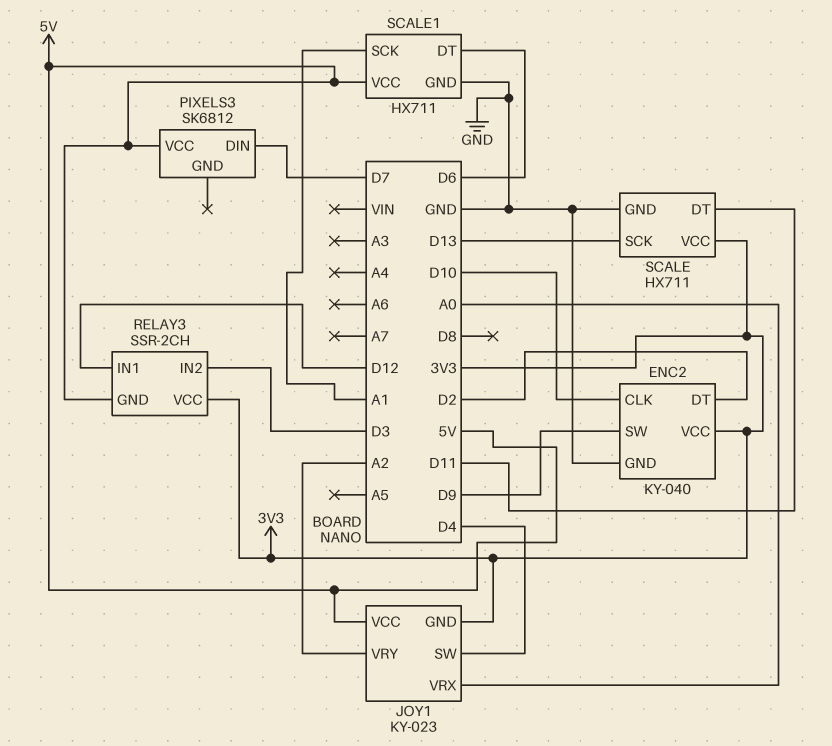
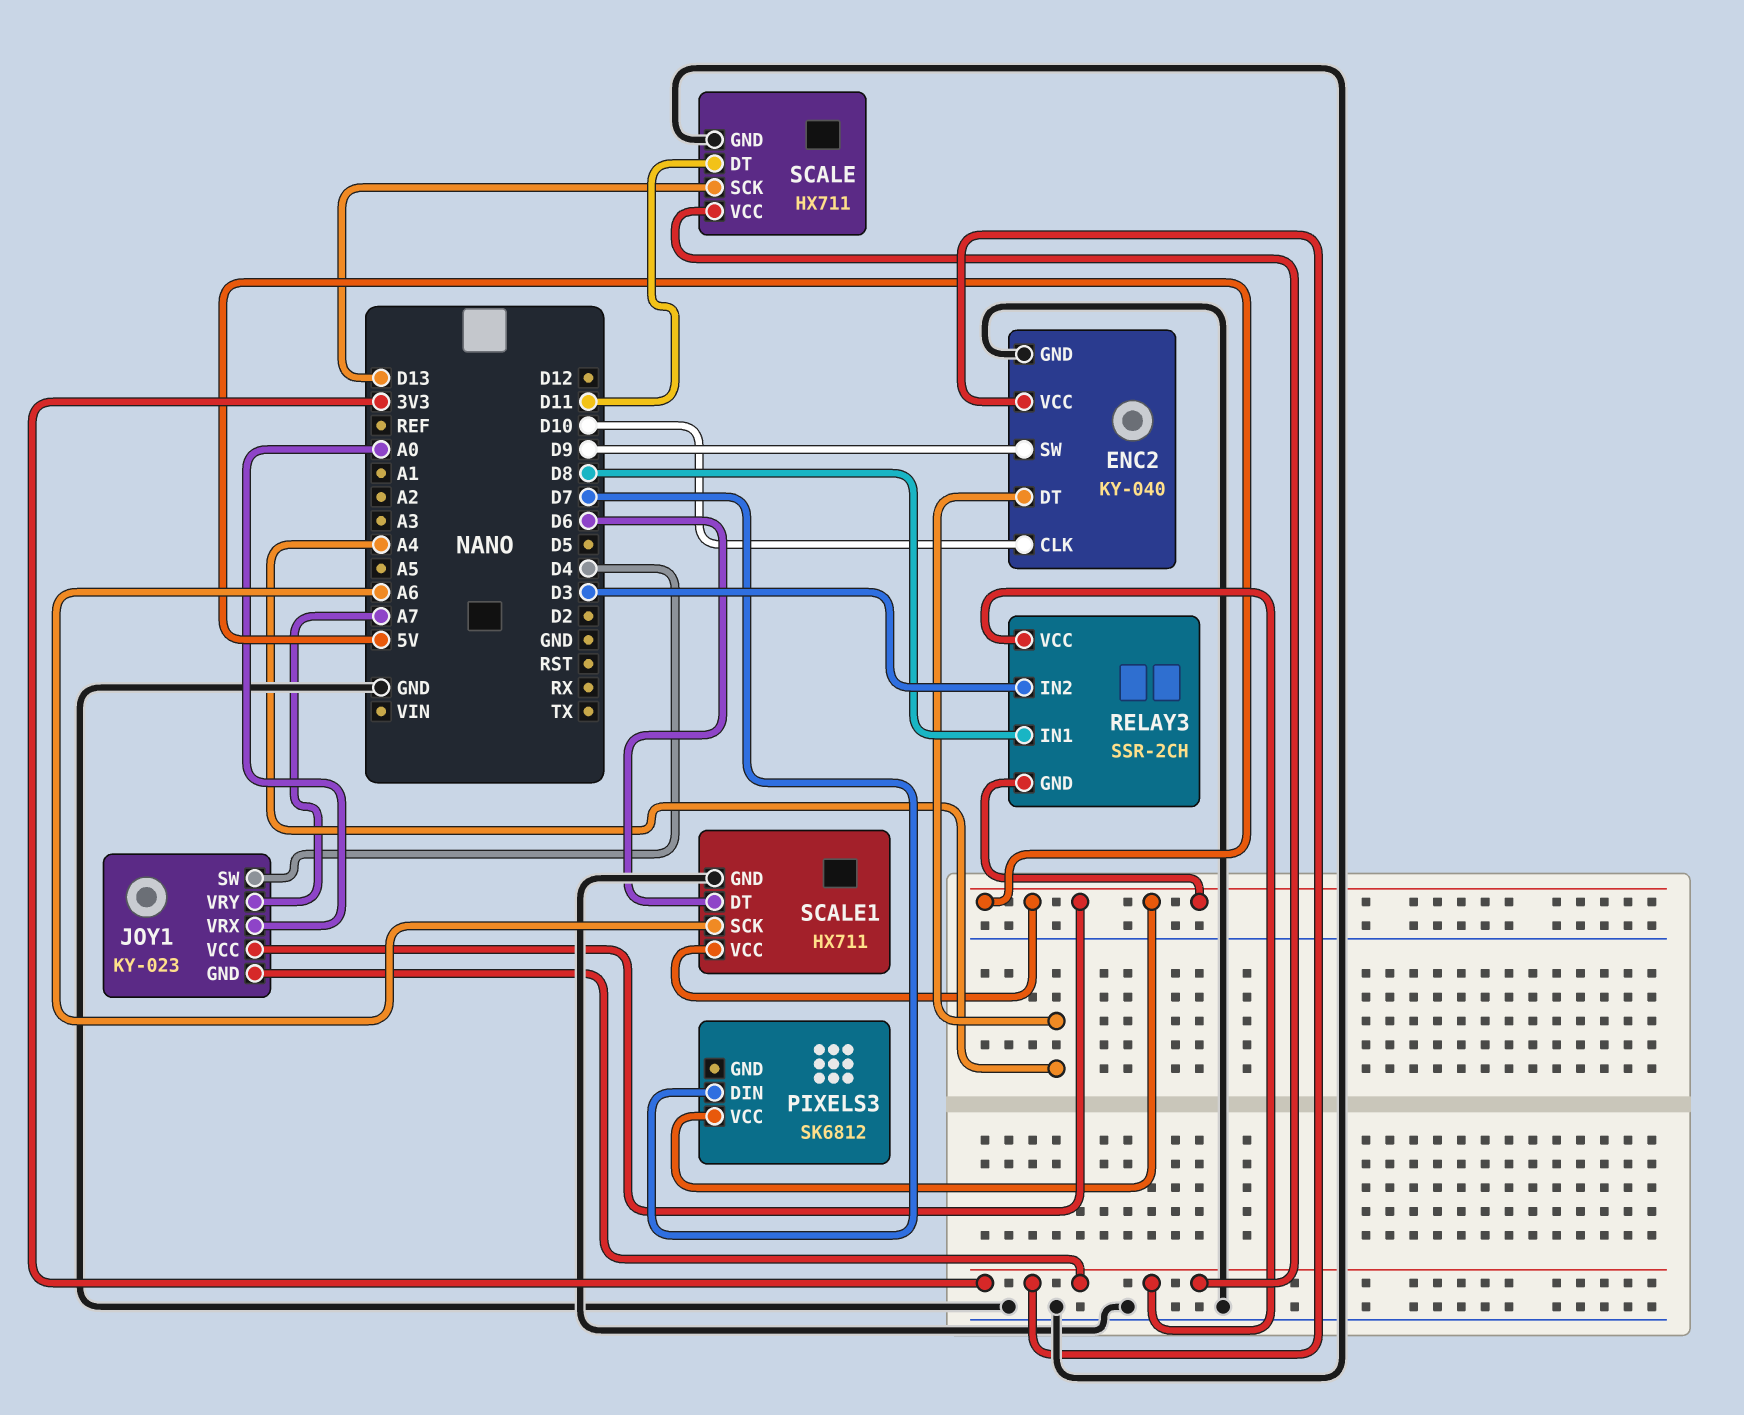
ENC2 pin DT: D2 -> A4
JOY1 pin VRY: A2 -> A7
RELAY3 pin IN1: D12 -> D8
SCALE1 pin SCK: A1 -> A6

